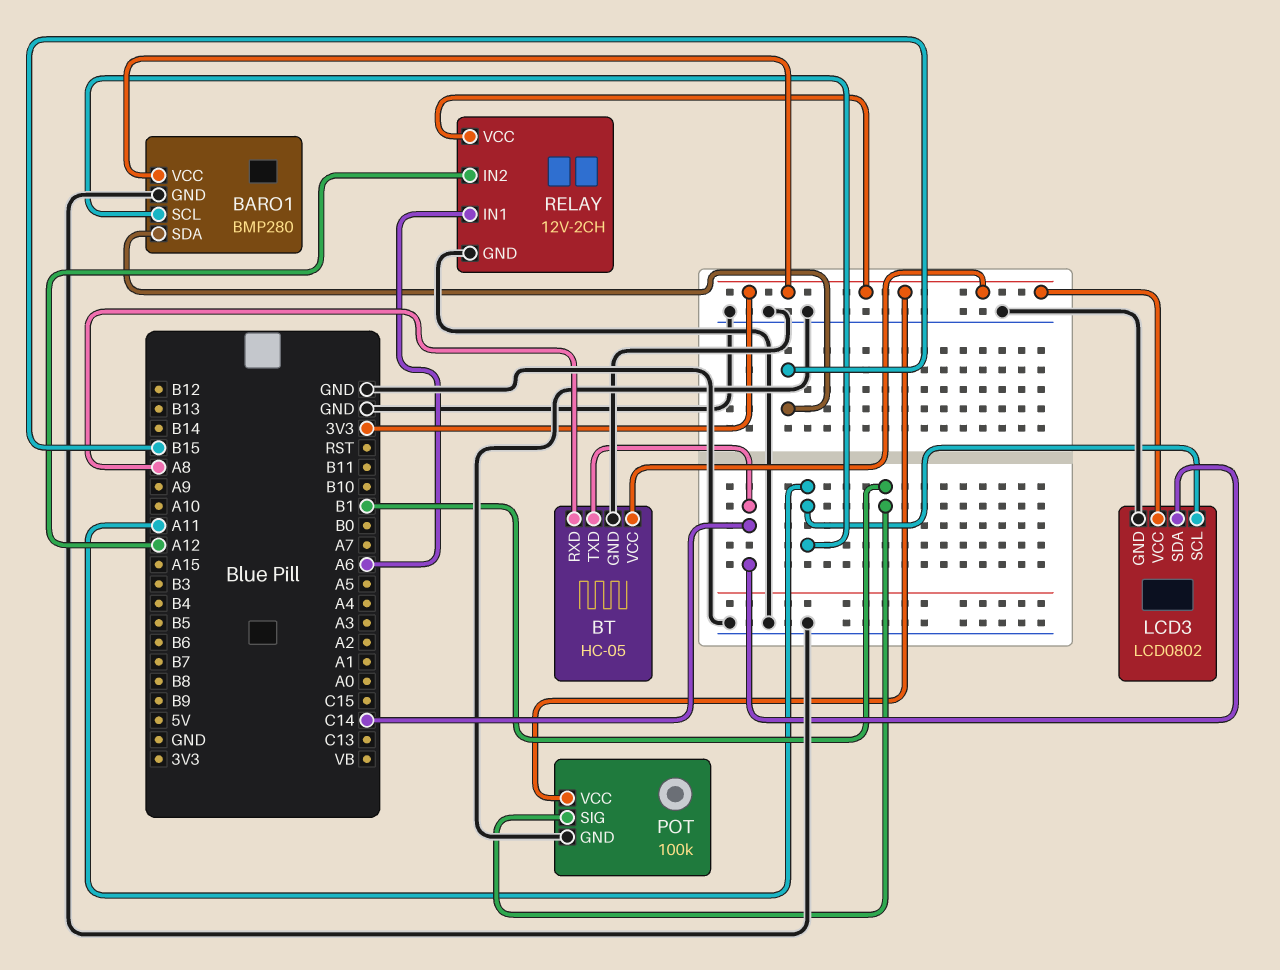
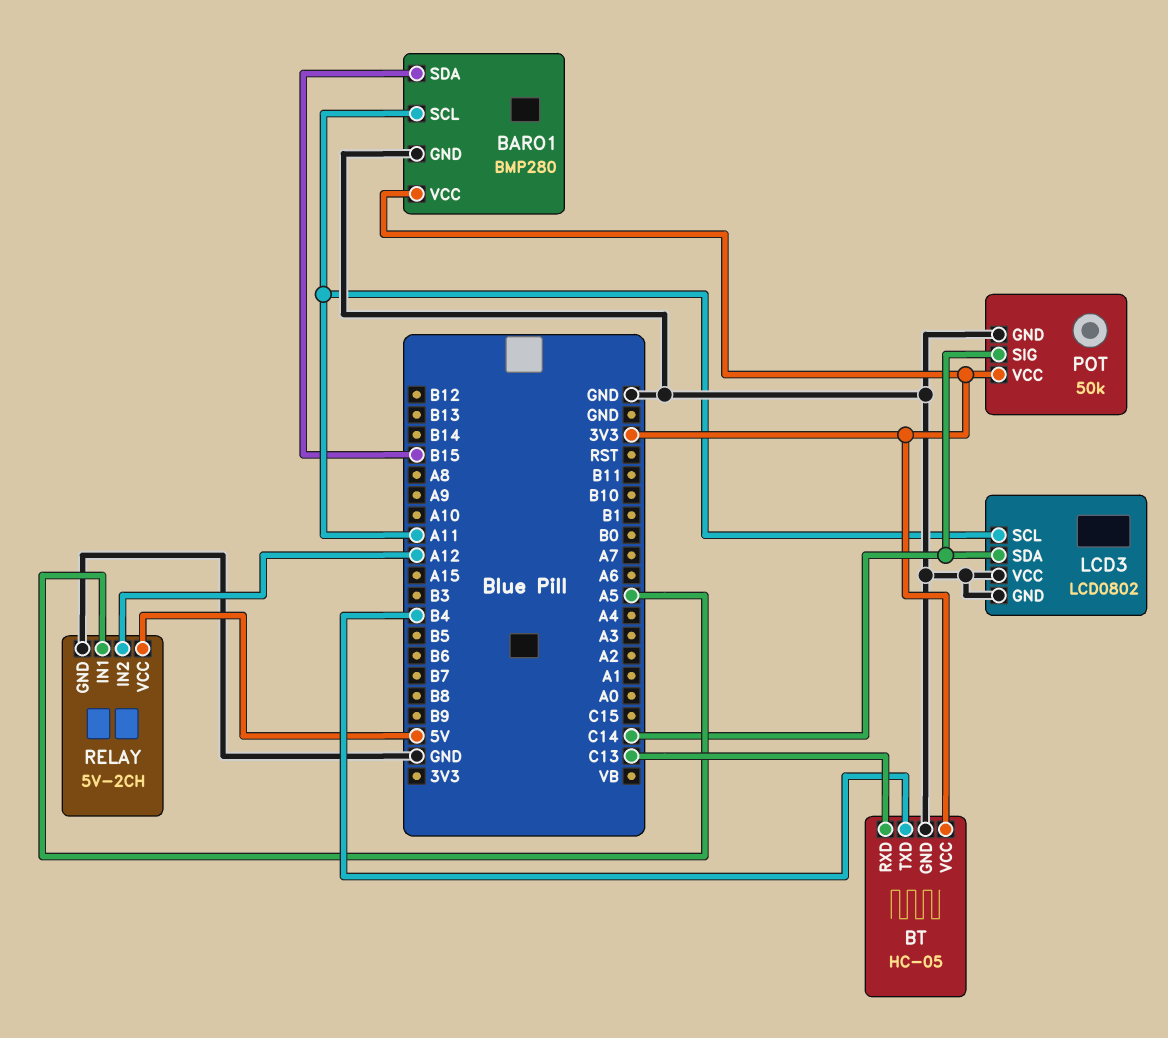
BT pin RXD: A8 -> C13
BT pin TXD: C14 -> B4
LCD3 pin VCC: 3V3 -> GND
POT: 100k -> 50k
POT pin SIG: B1 -> C14
RELAY: 12V-2CH -> 5V-2CH
RELAY pin IN1: A6 -> A5
RELAY pin VCC: 3V3 -> 5V

